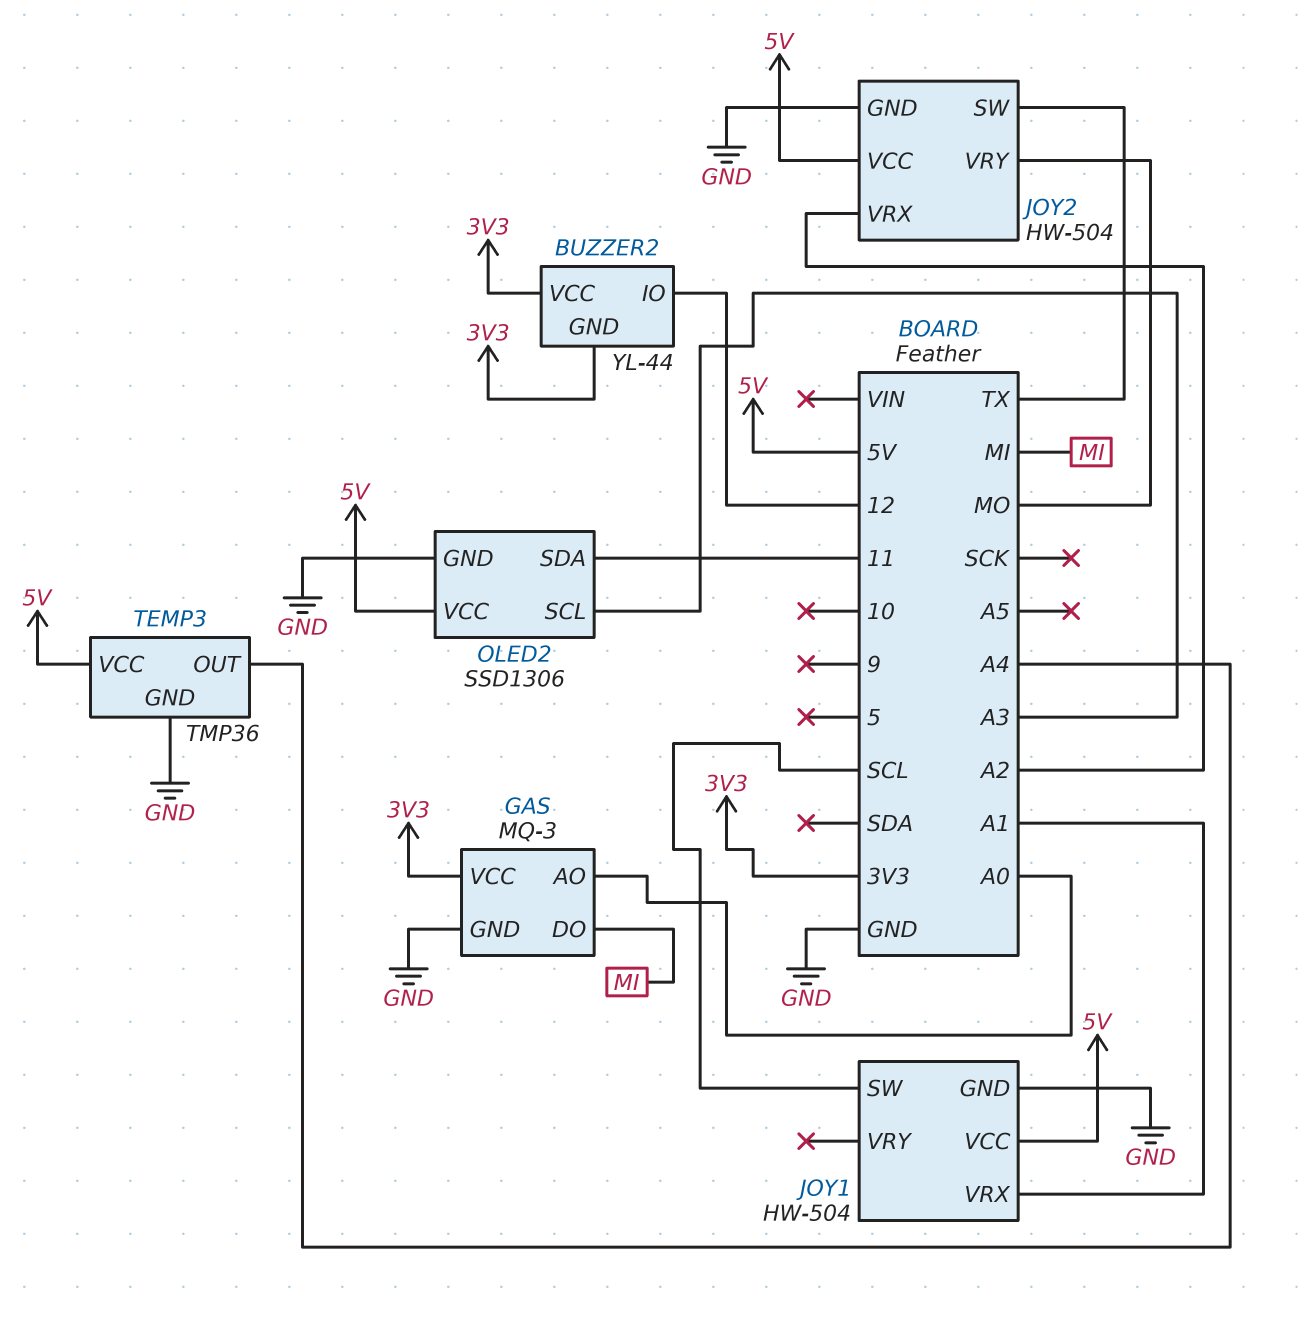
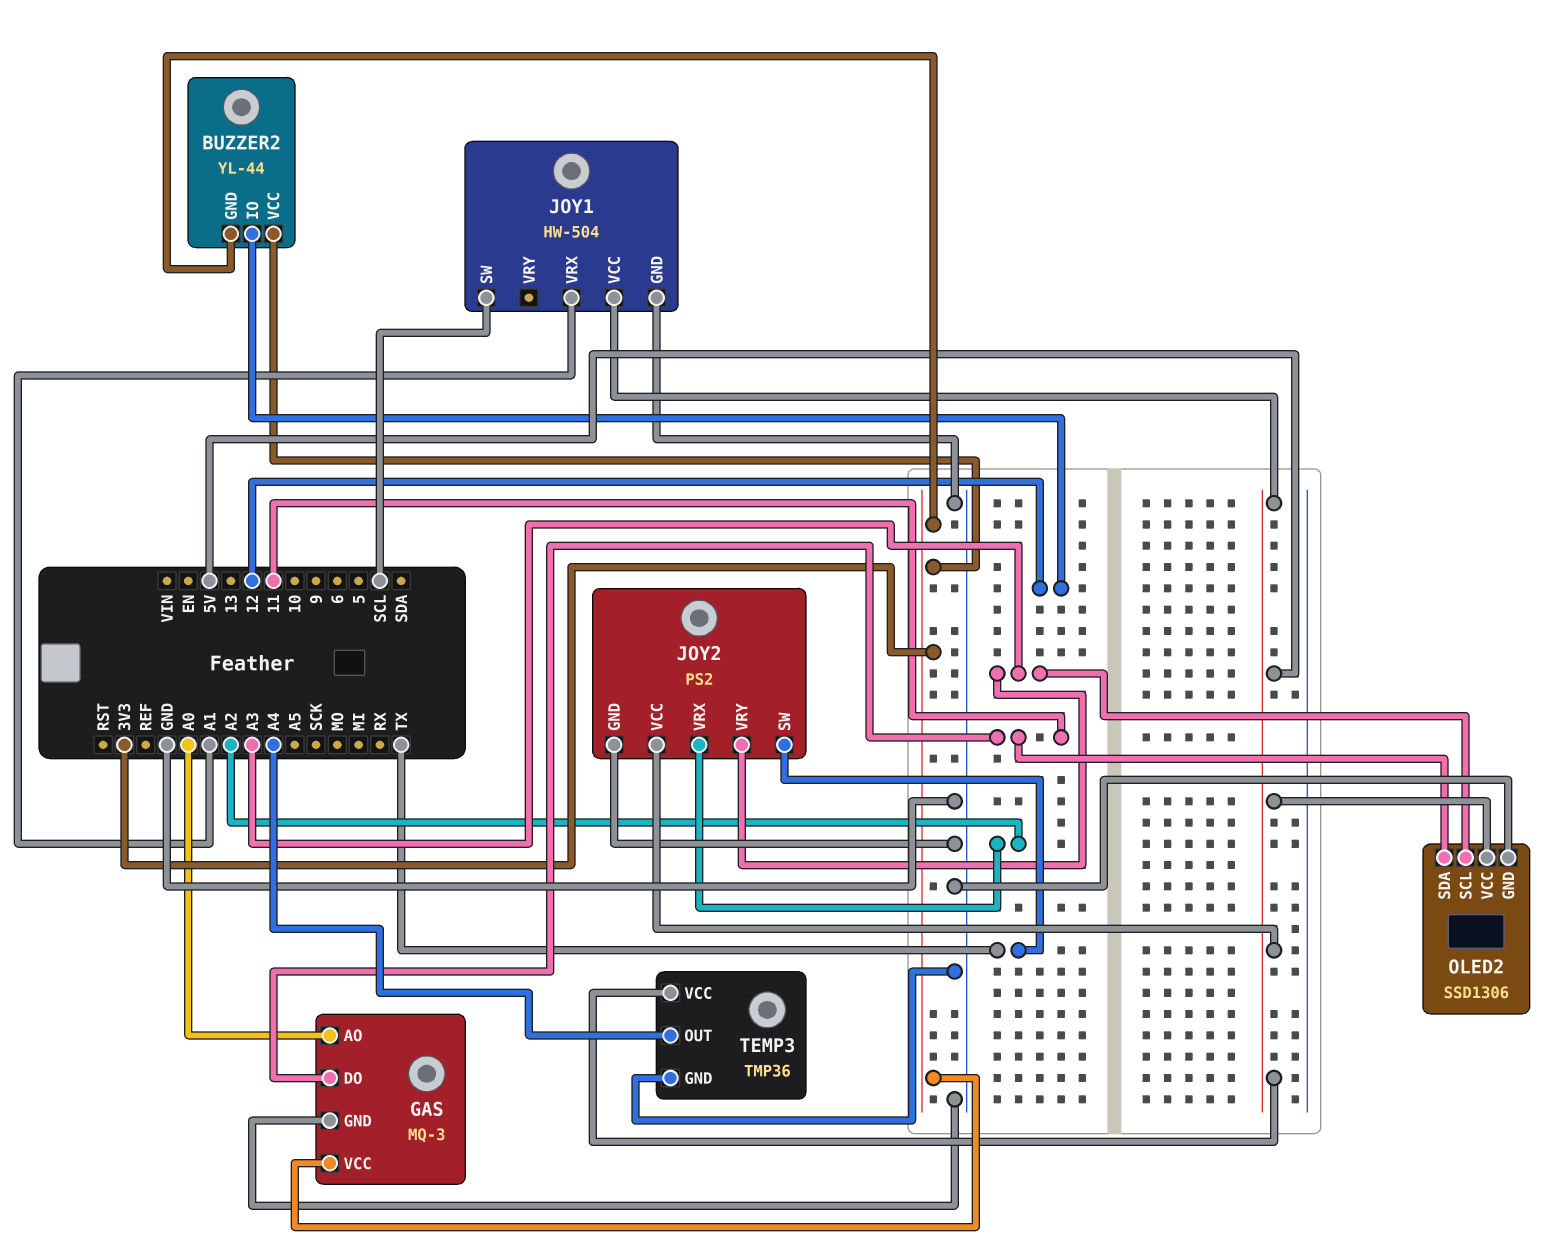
GAS pin DO: MI -> 11
JOY2: HW-504 -> PS2
JOY2 pin VRY: MO -> A3

